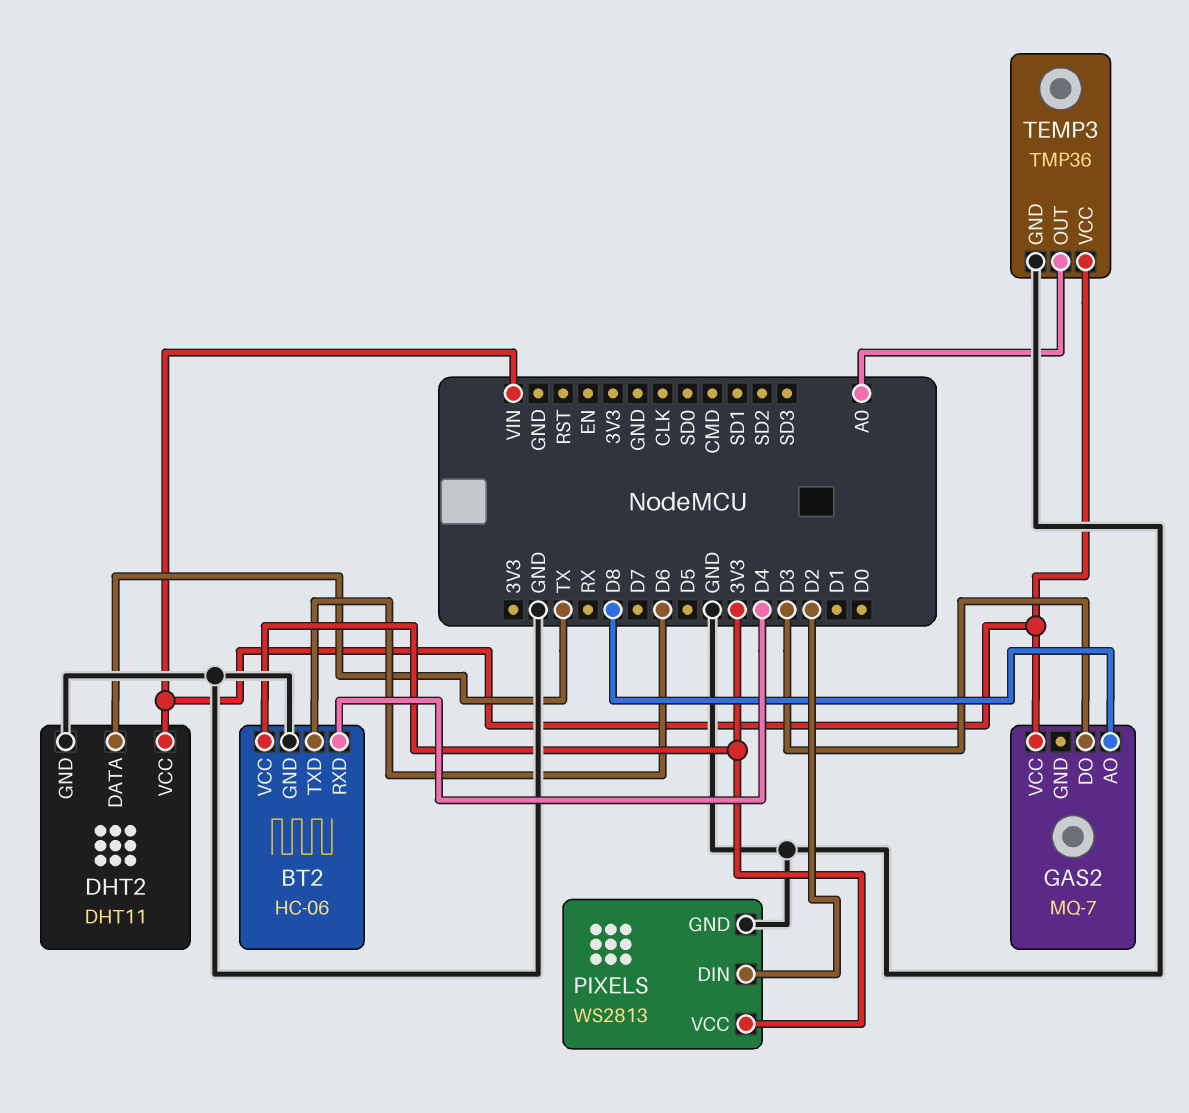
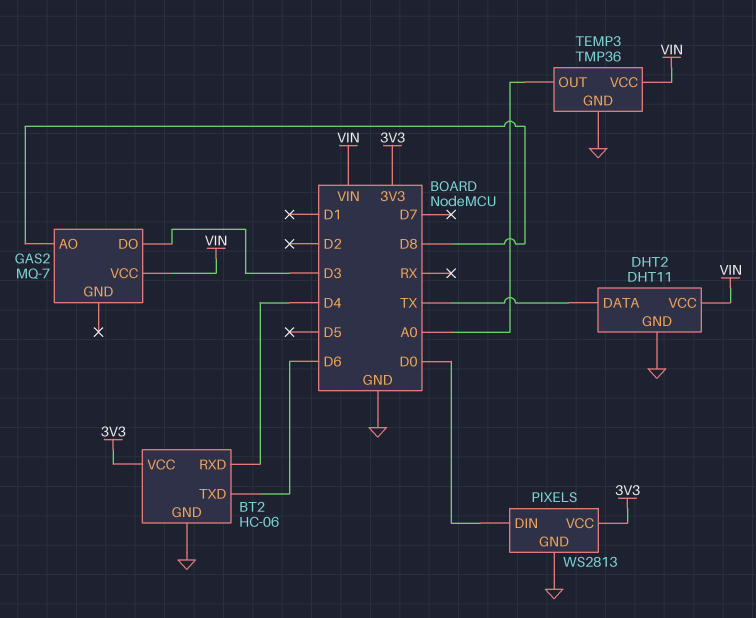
PIXELS pin DIN: D2 -> D0

